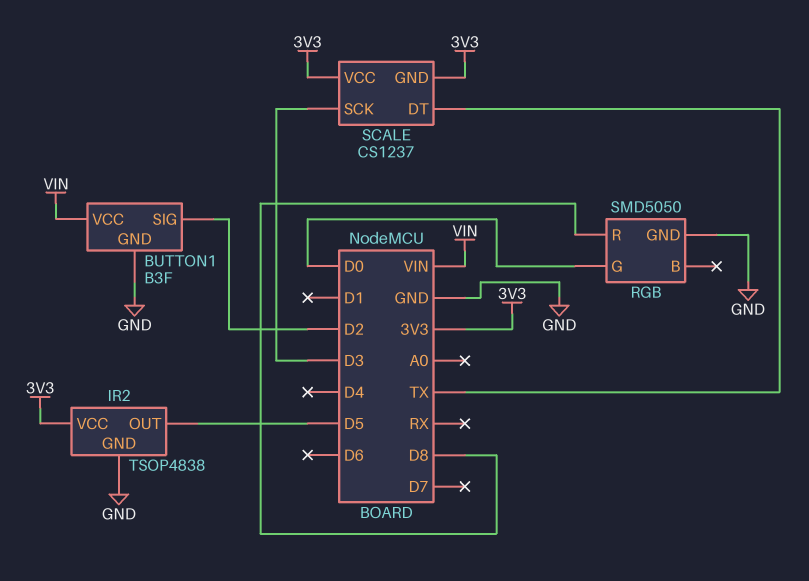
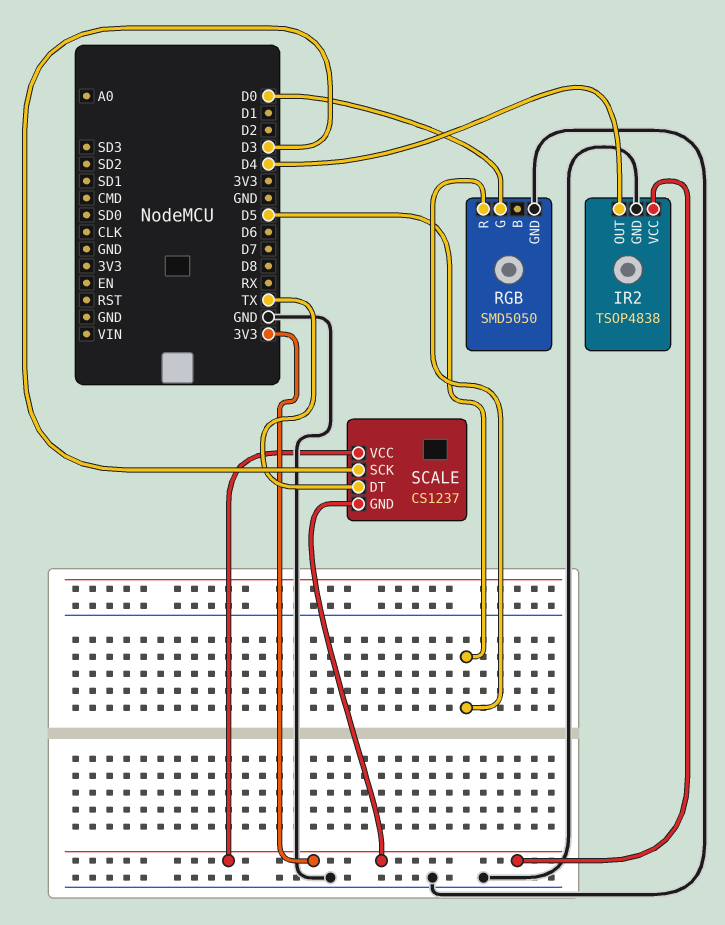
BUTTON1: B3F -> none
BUTTON1 pin GND: GND -> none
BUTTON1 pin SIG: D2 -> none
BUTTON1 pin VCC: VIN -> none
IR2 pin OUT: D5 -> D4
RGB pin R: D8 -> D5

